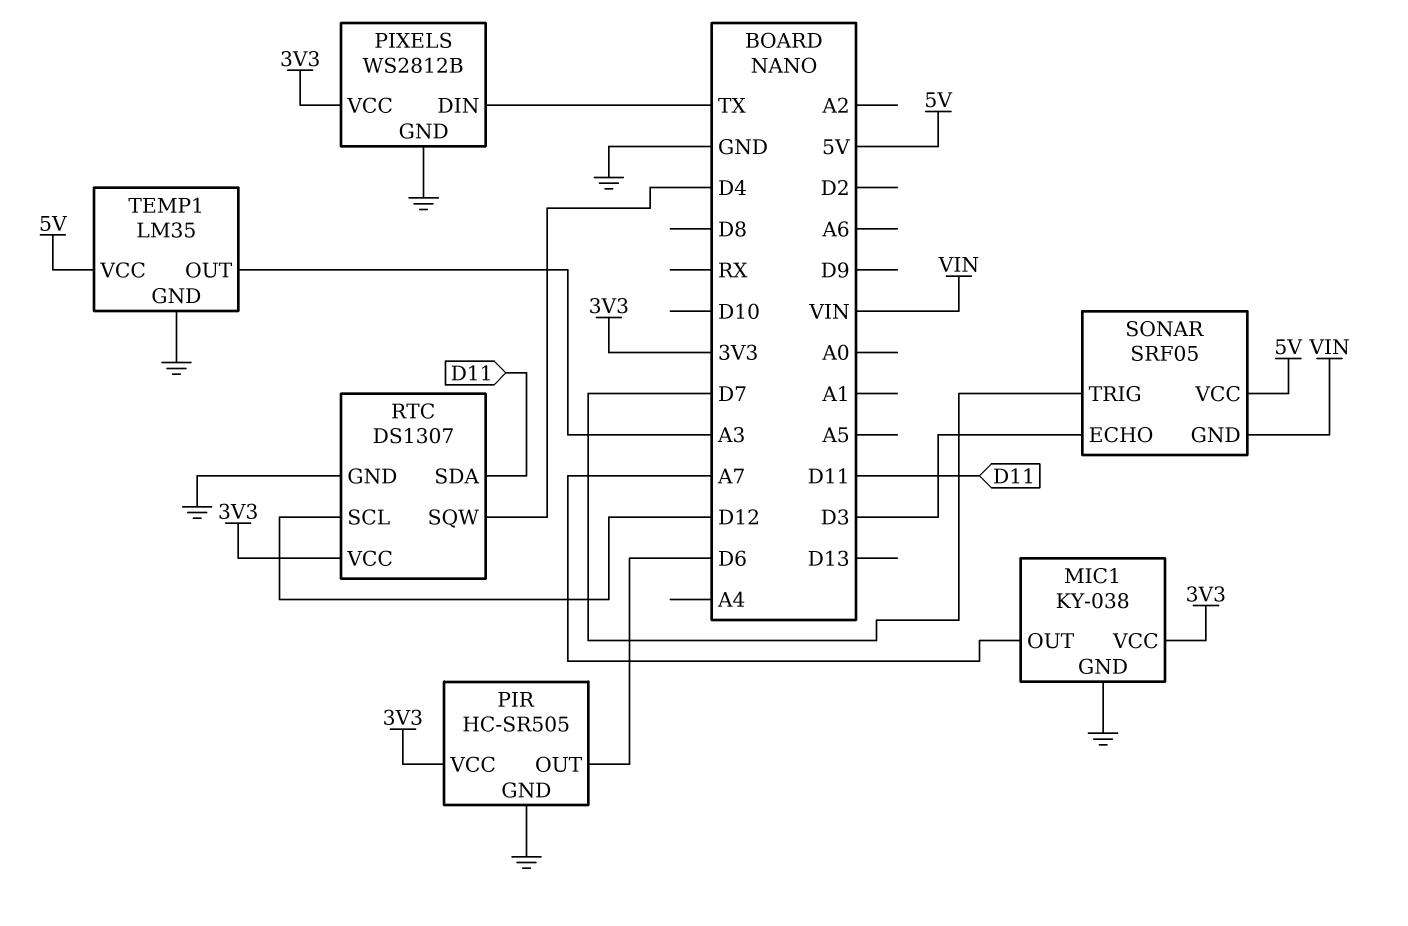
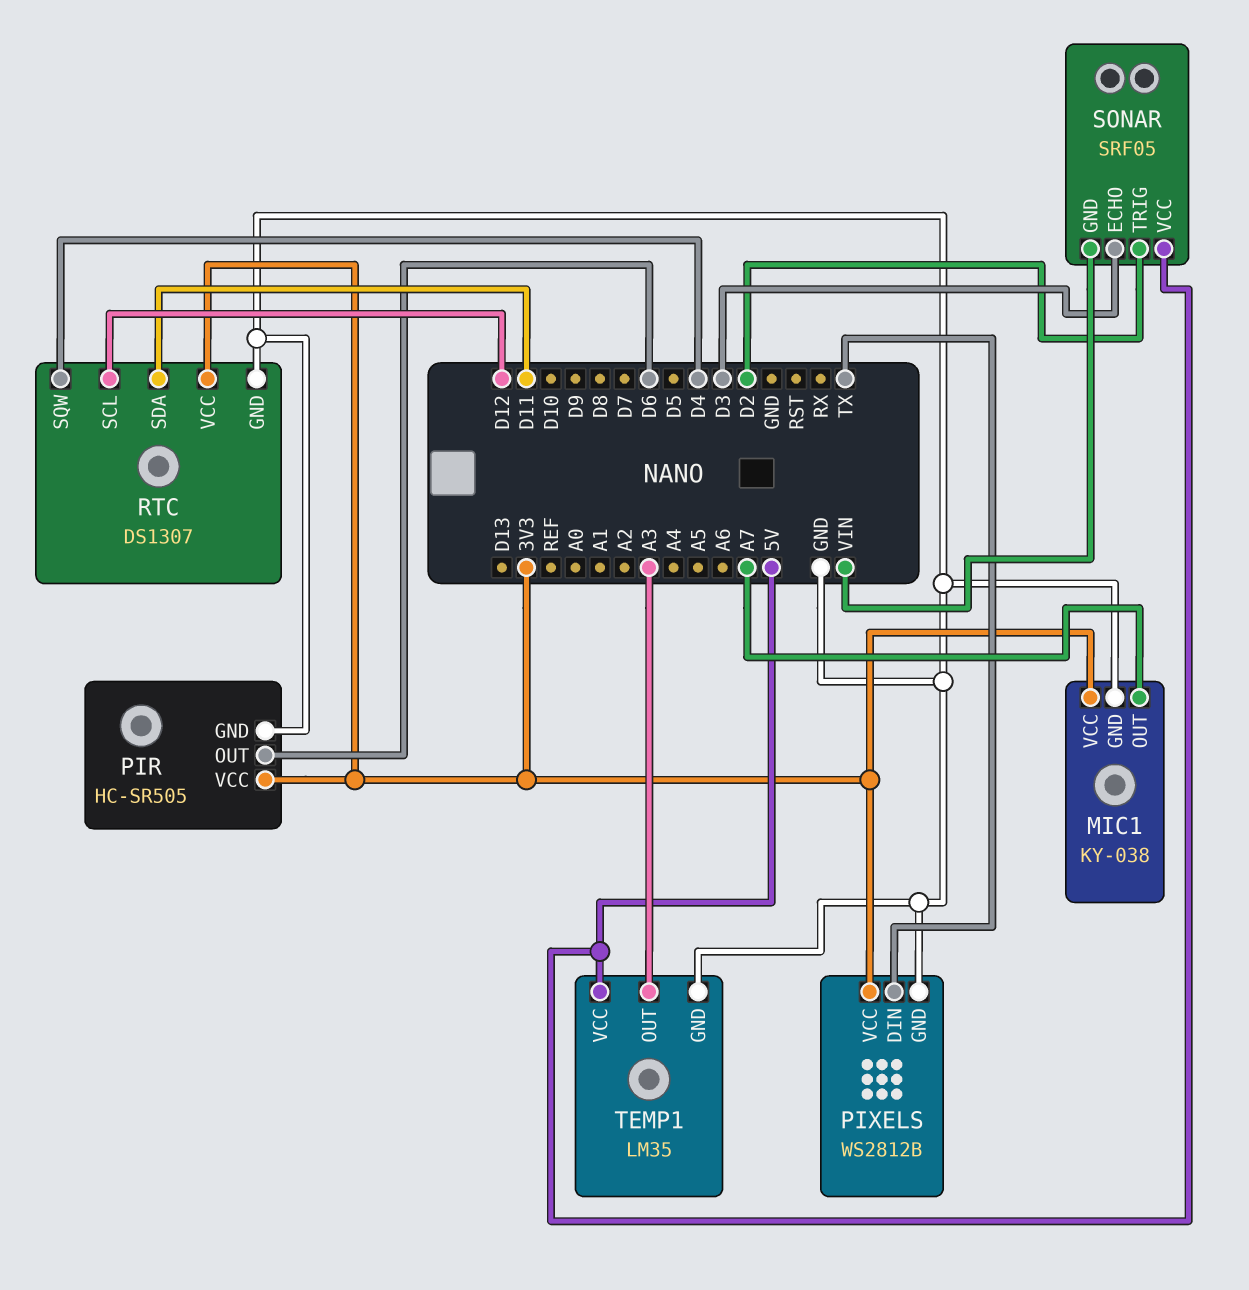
SONAR pin TRIG: D7 -> D2

